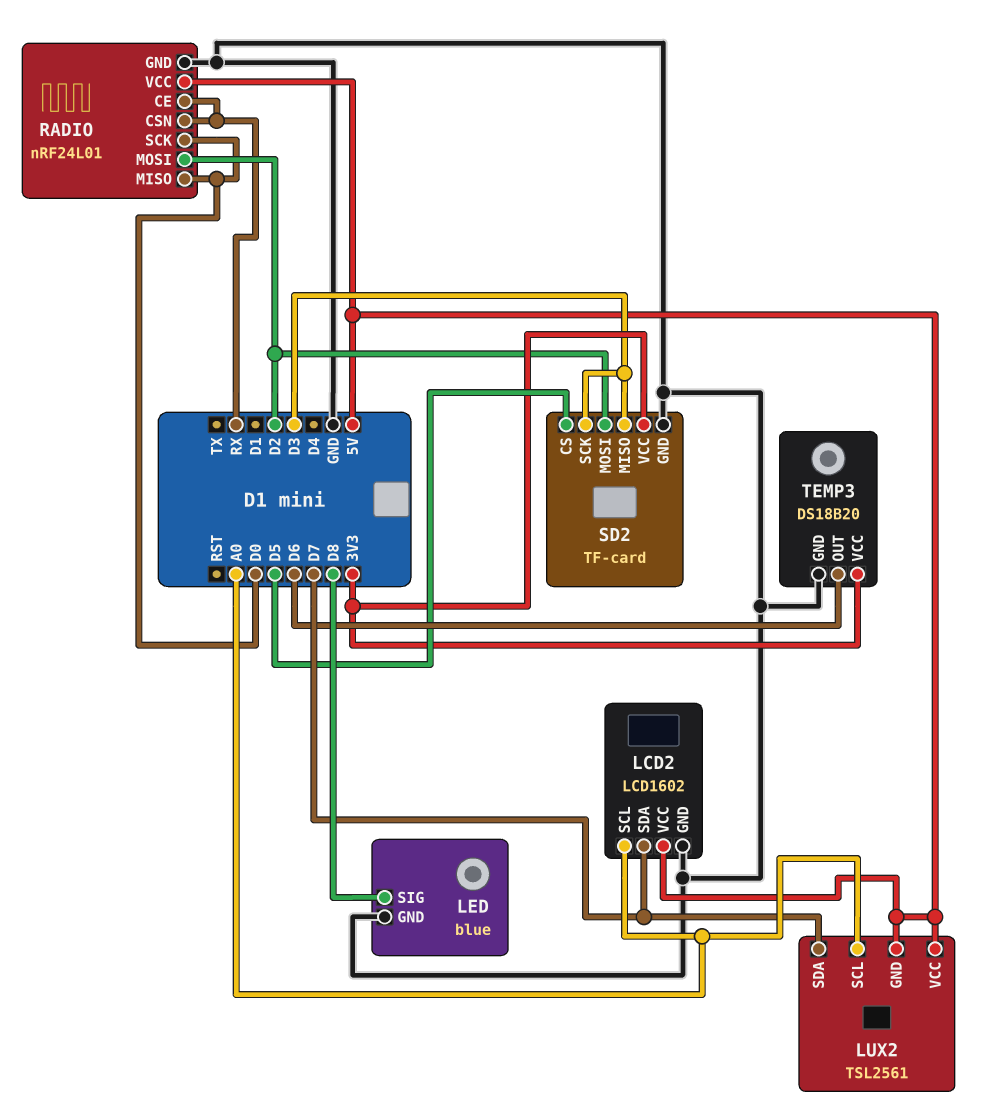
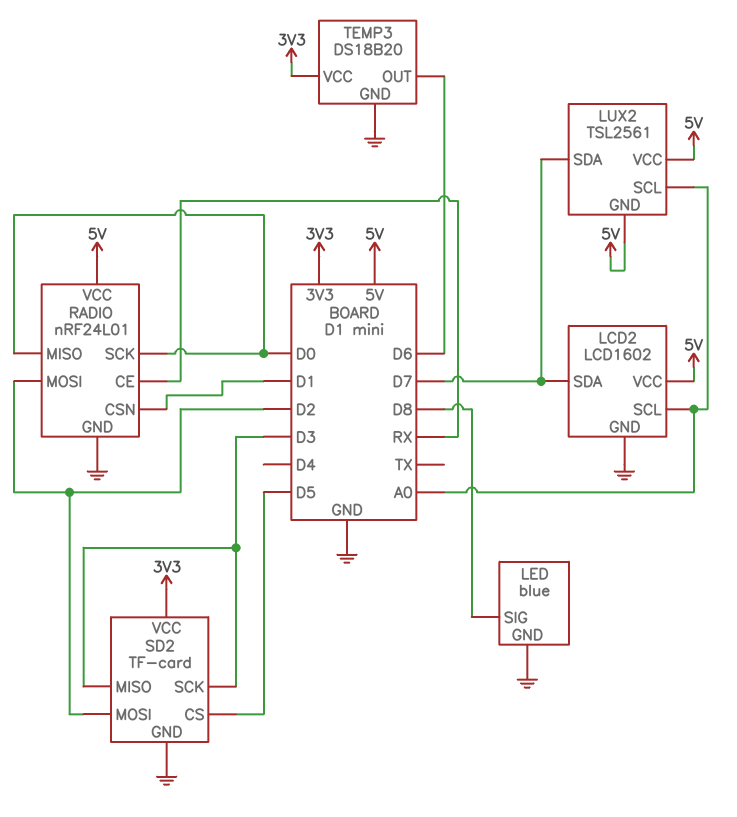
RADIO pin CSN: RX -> D1

